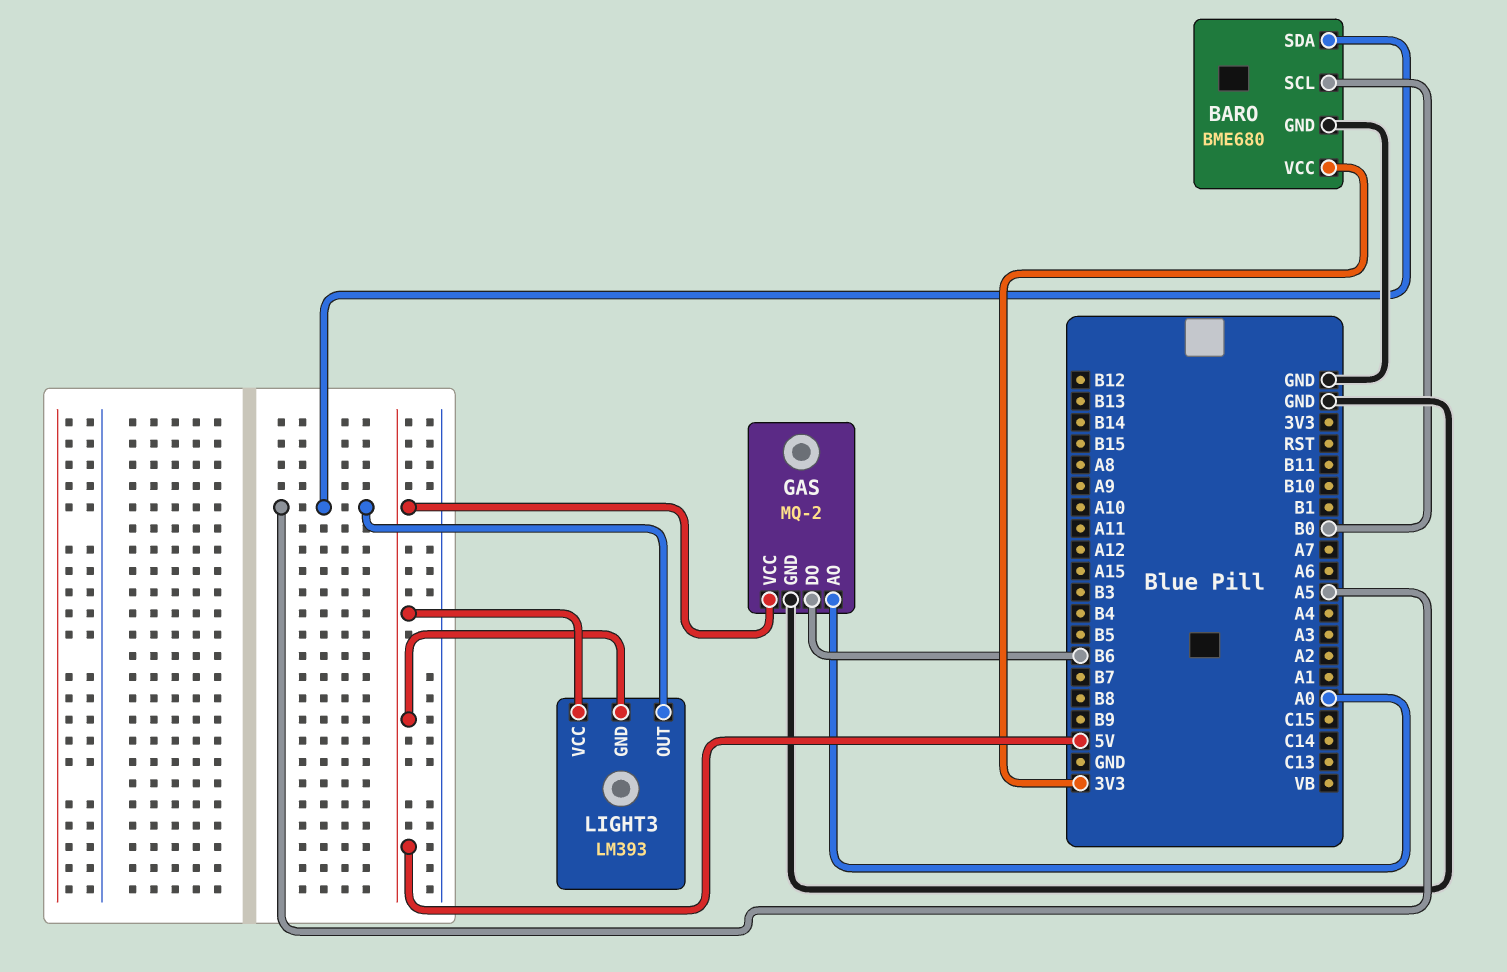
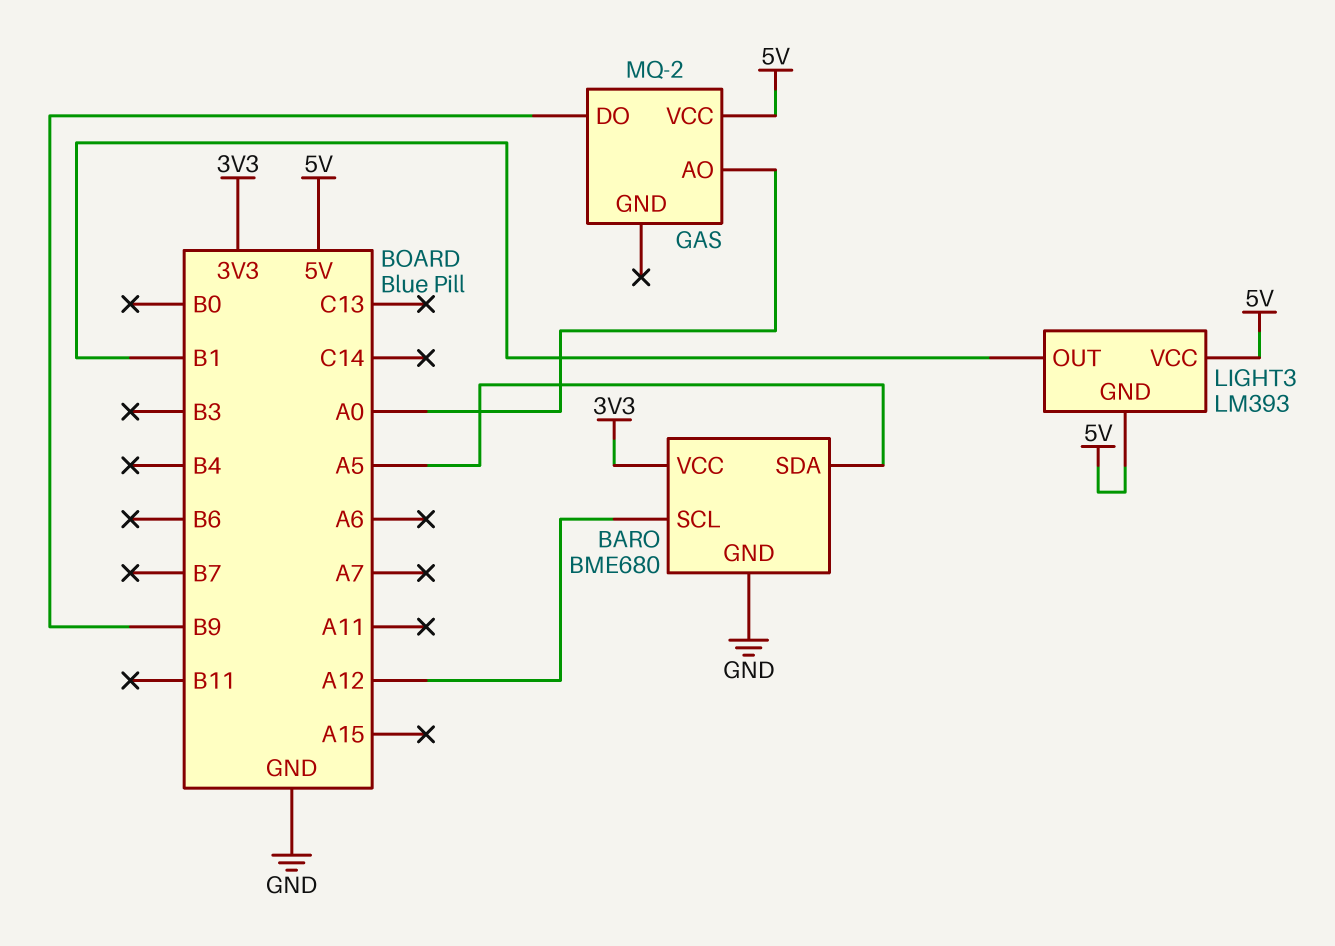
BARO pin SCL: B0 -> A12
GAS pin DO: B6 -> B9
GAS pin GND: GND -> none
LIGHT3 pin OUT: A5 -> B1

